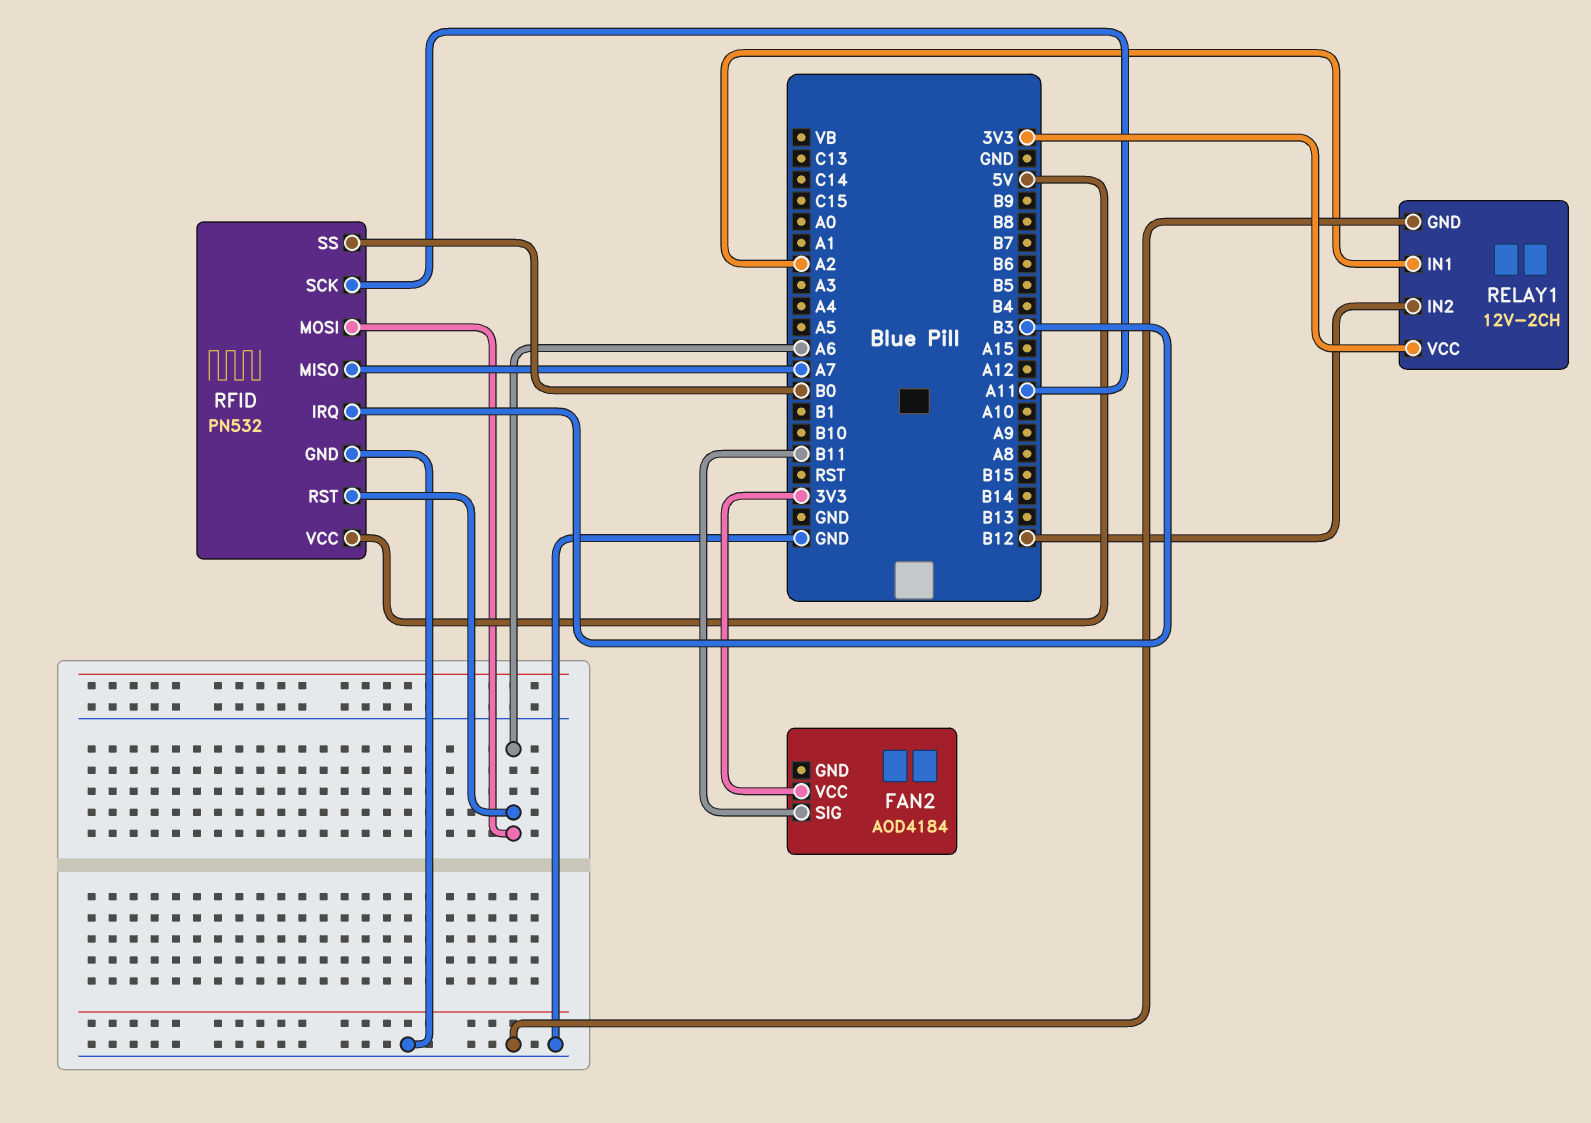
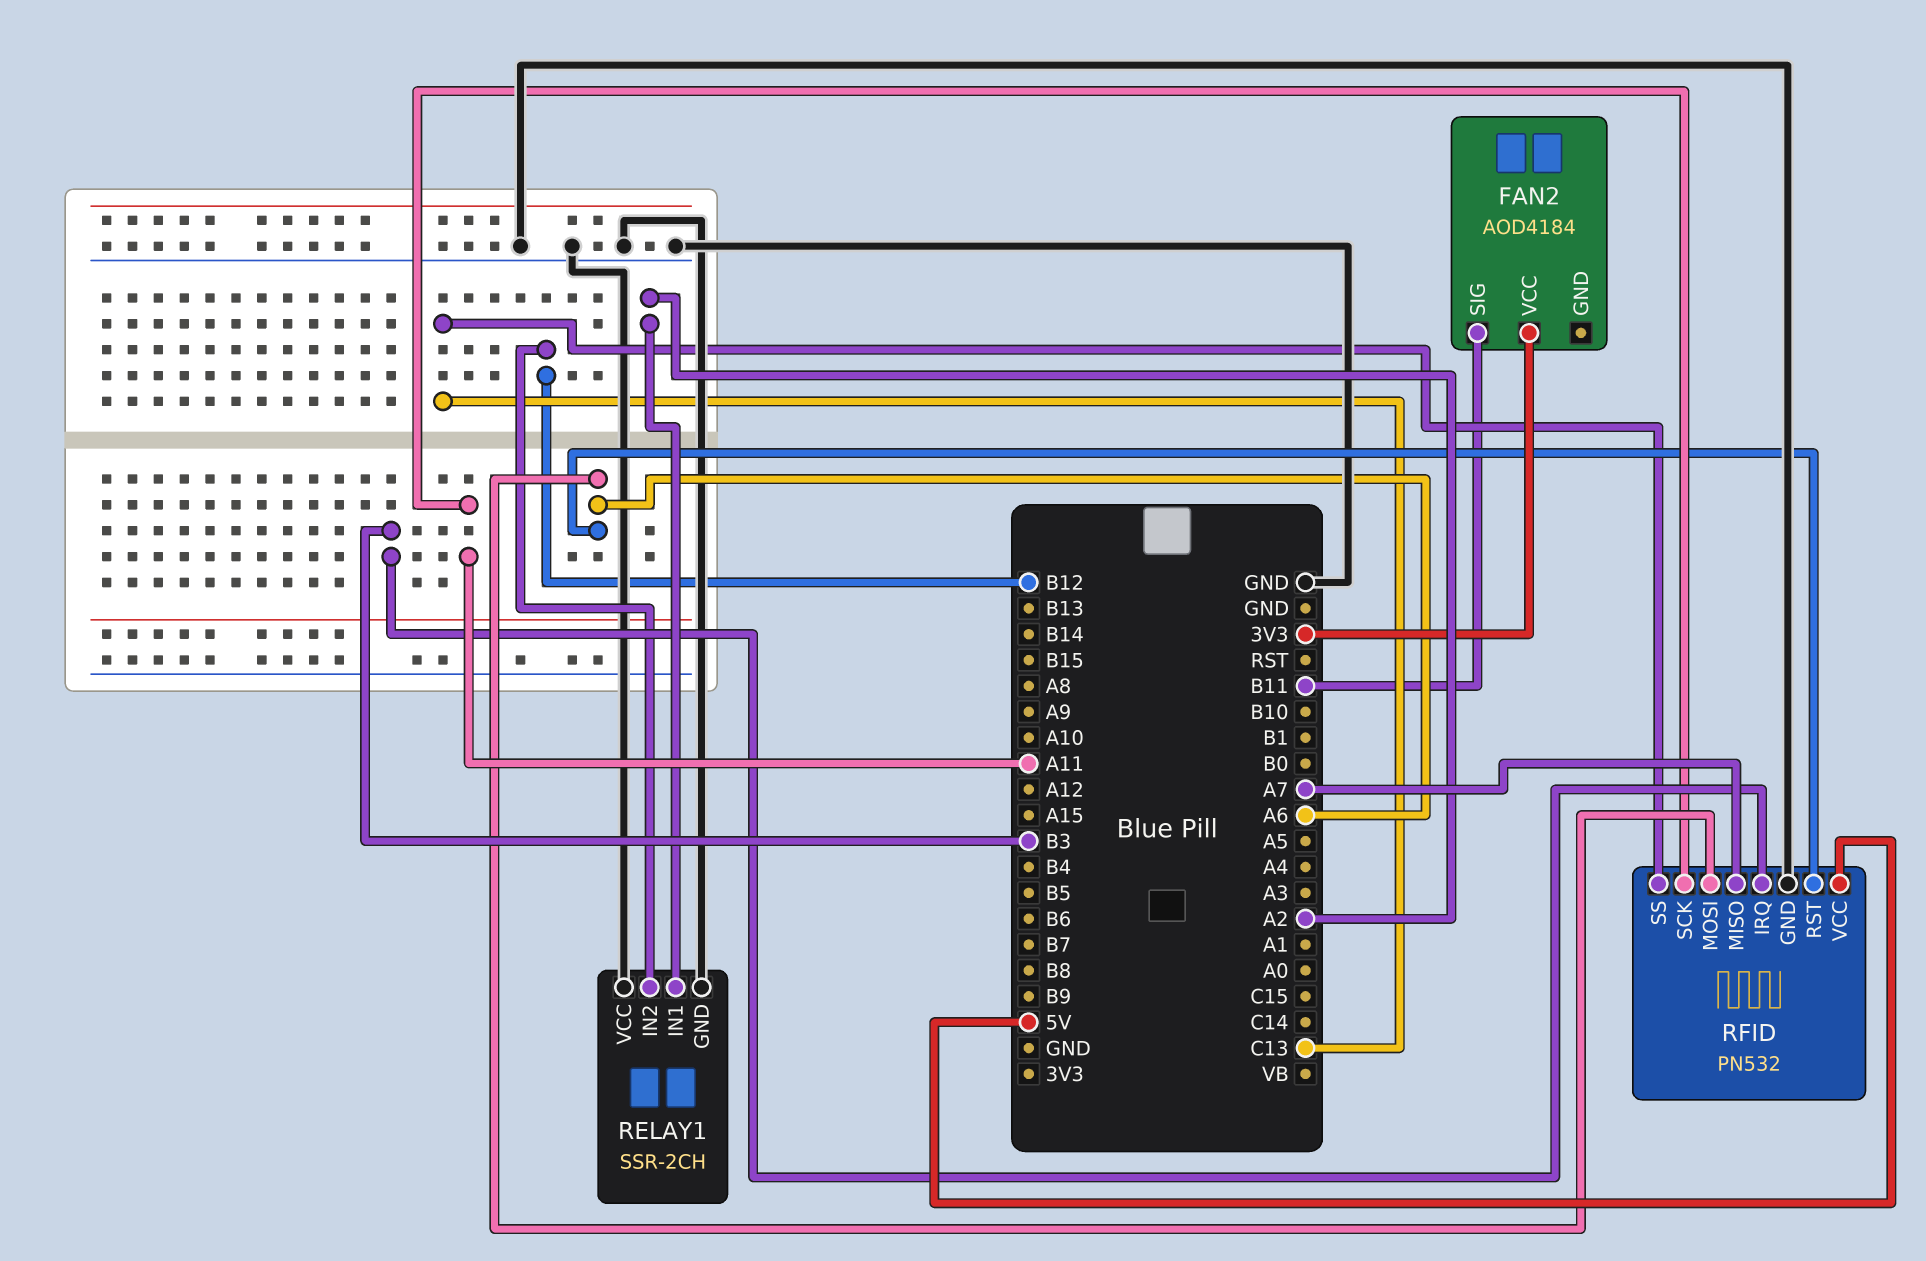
RELAY1: 12V-2CH -> SSR-2CH
RELAY1 pin VCC: 3V3 -> GND
RFID pin SS: B0 -> C13

